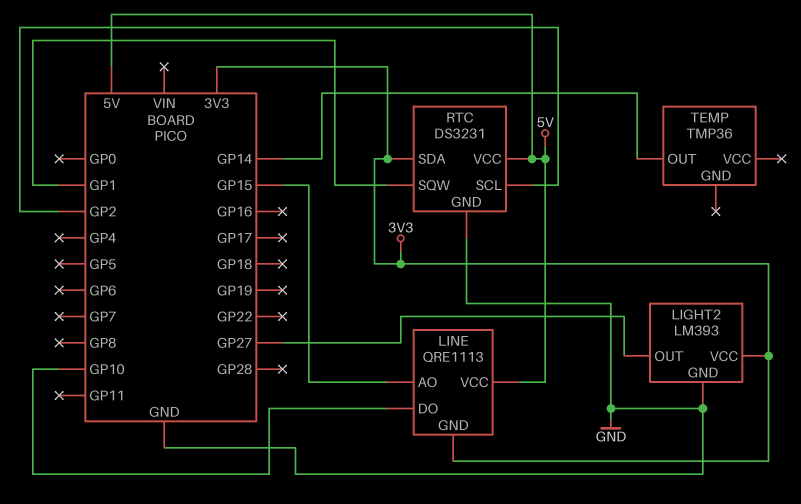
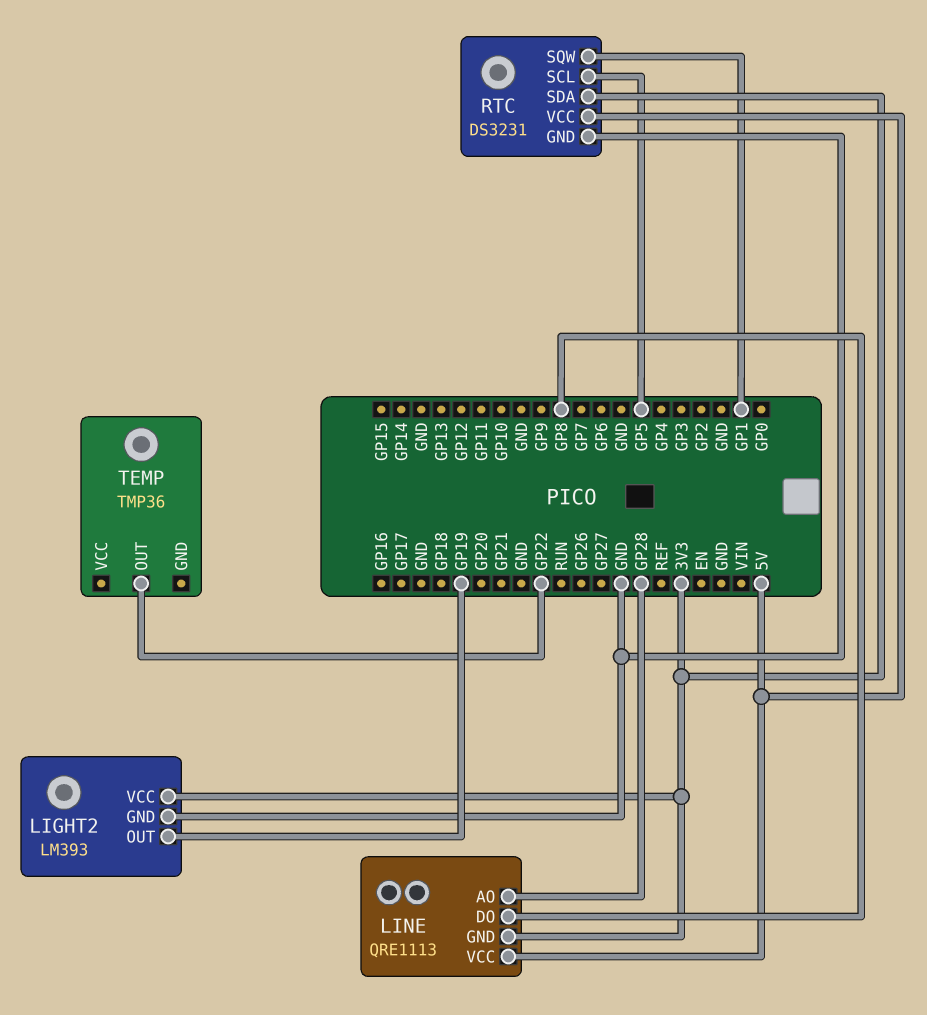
LIGHT2 pin OUT: GP27 -> GP19
LINE pin AO: GP15 -> GP28
LINE pin DO: GP10 -> GP8
RTC pin SCL: GP2 -> GP5
TEMP pin OUT: GP14 -> GP22

